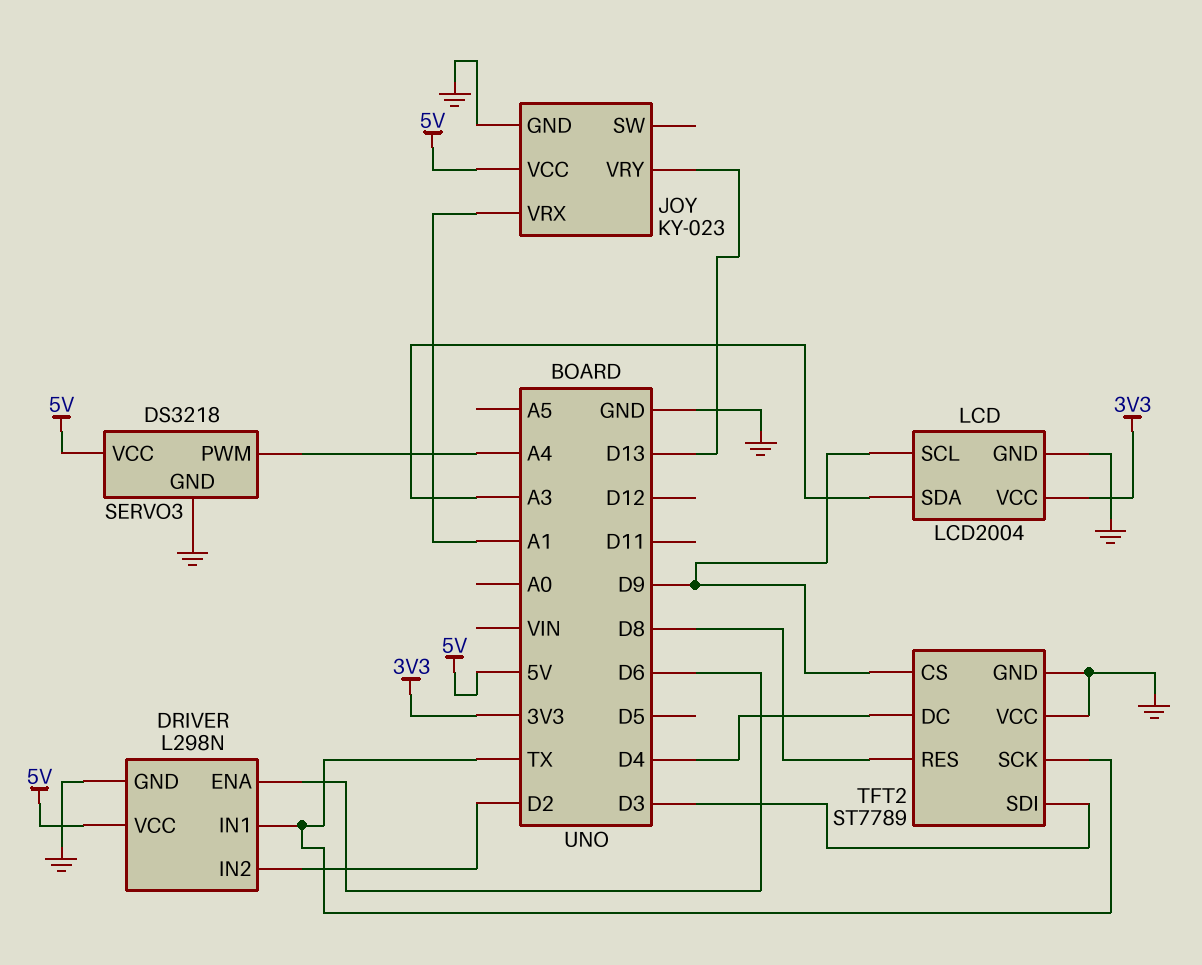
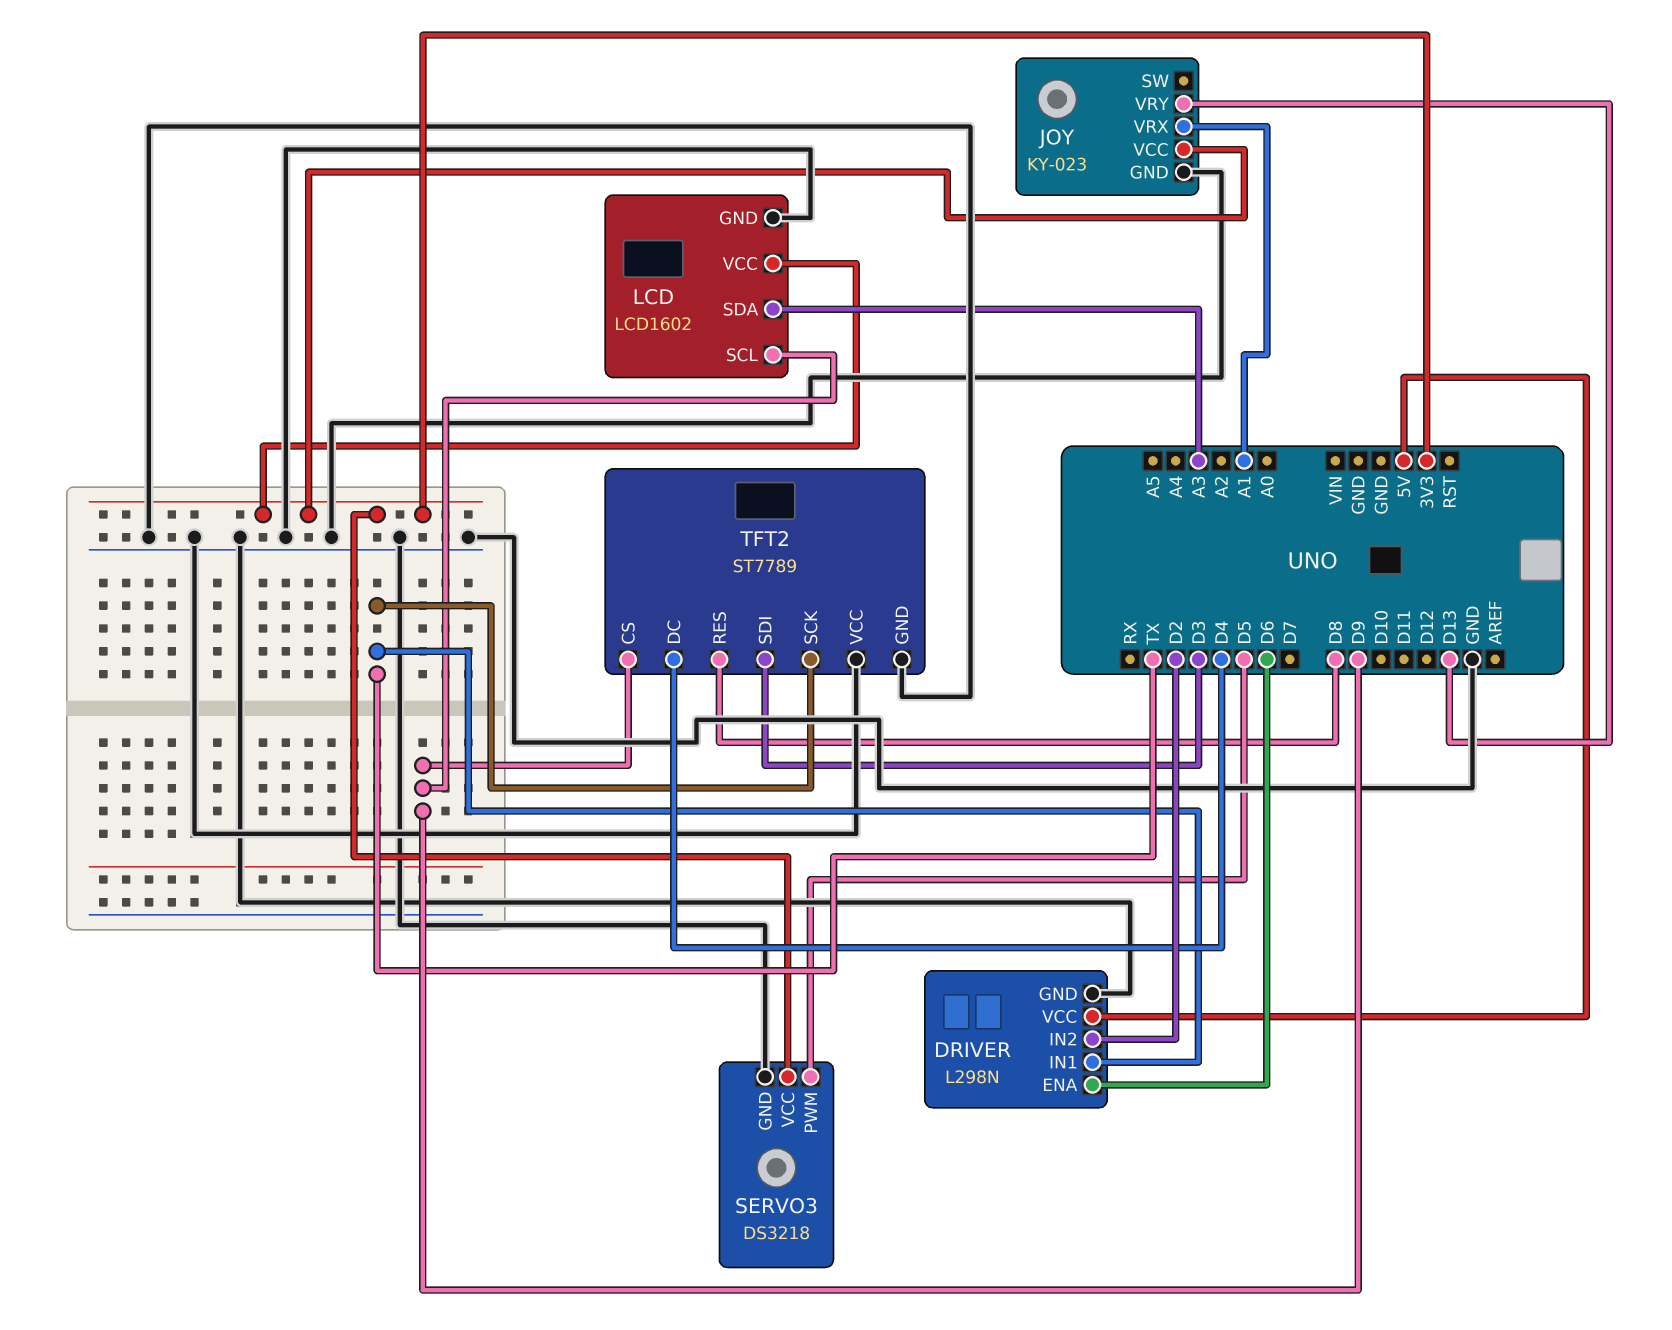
JOY pin VCC: 5V -> 3V3
LCD: LCD2004 -> LCD1602
SERVO3 pin PWM: A4 -> D5
SERVO3 pin VCC: 5V -> 3V3

